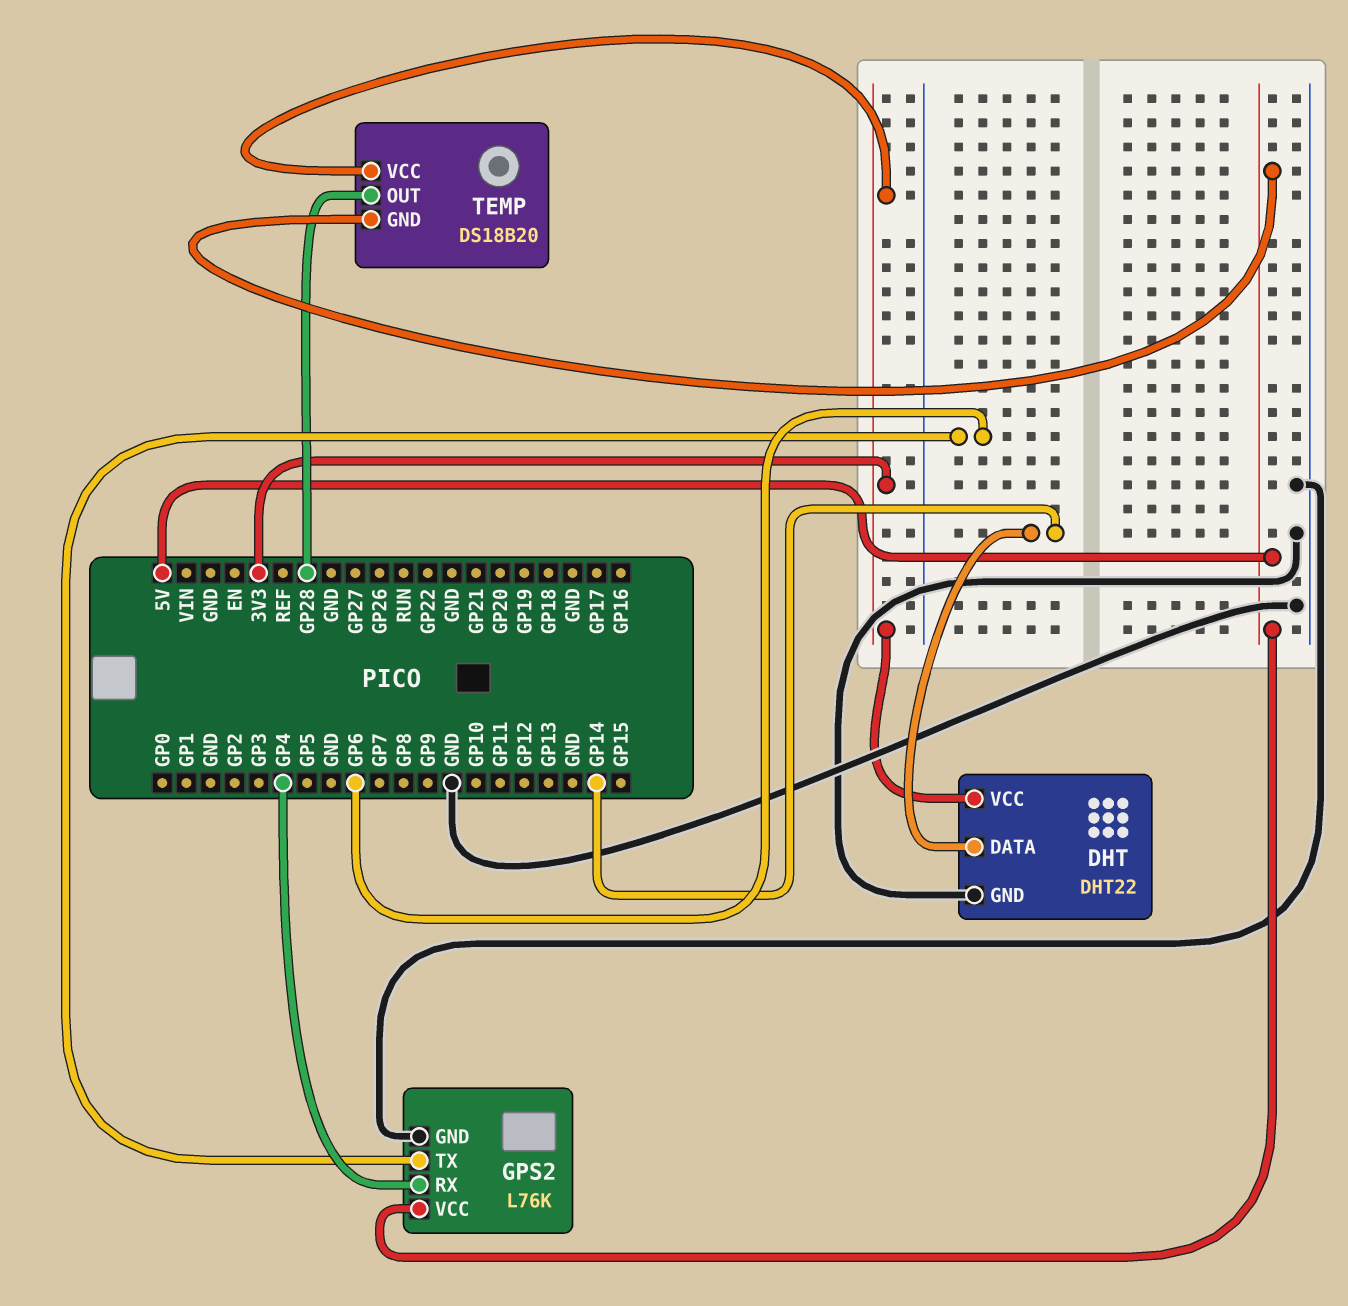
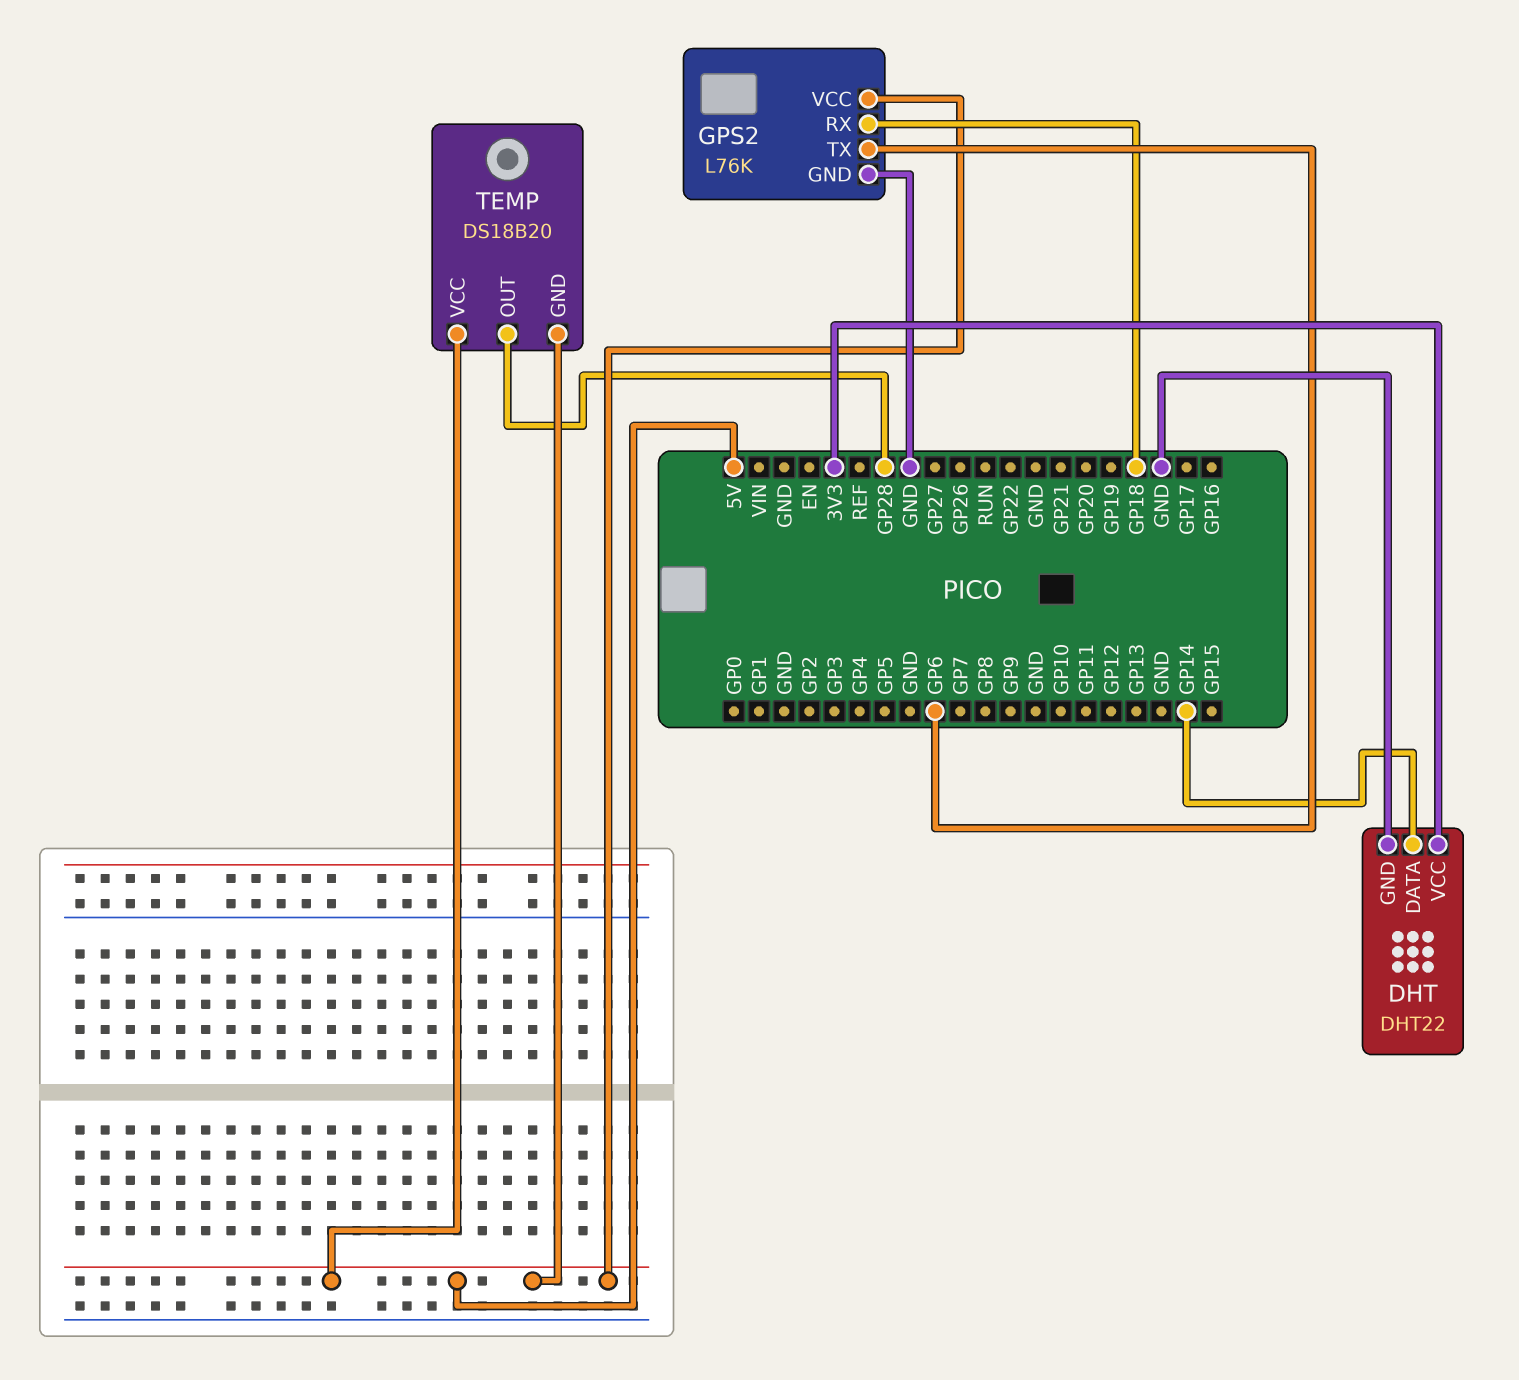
GPS2 pin RX: GP4 -> GP18
TEMP pin VCC: 3V3 -> 5V

